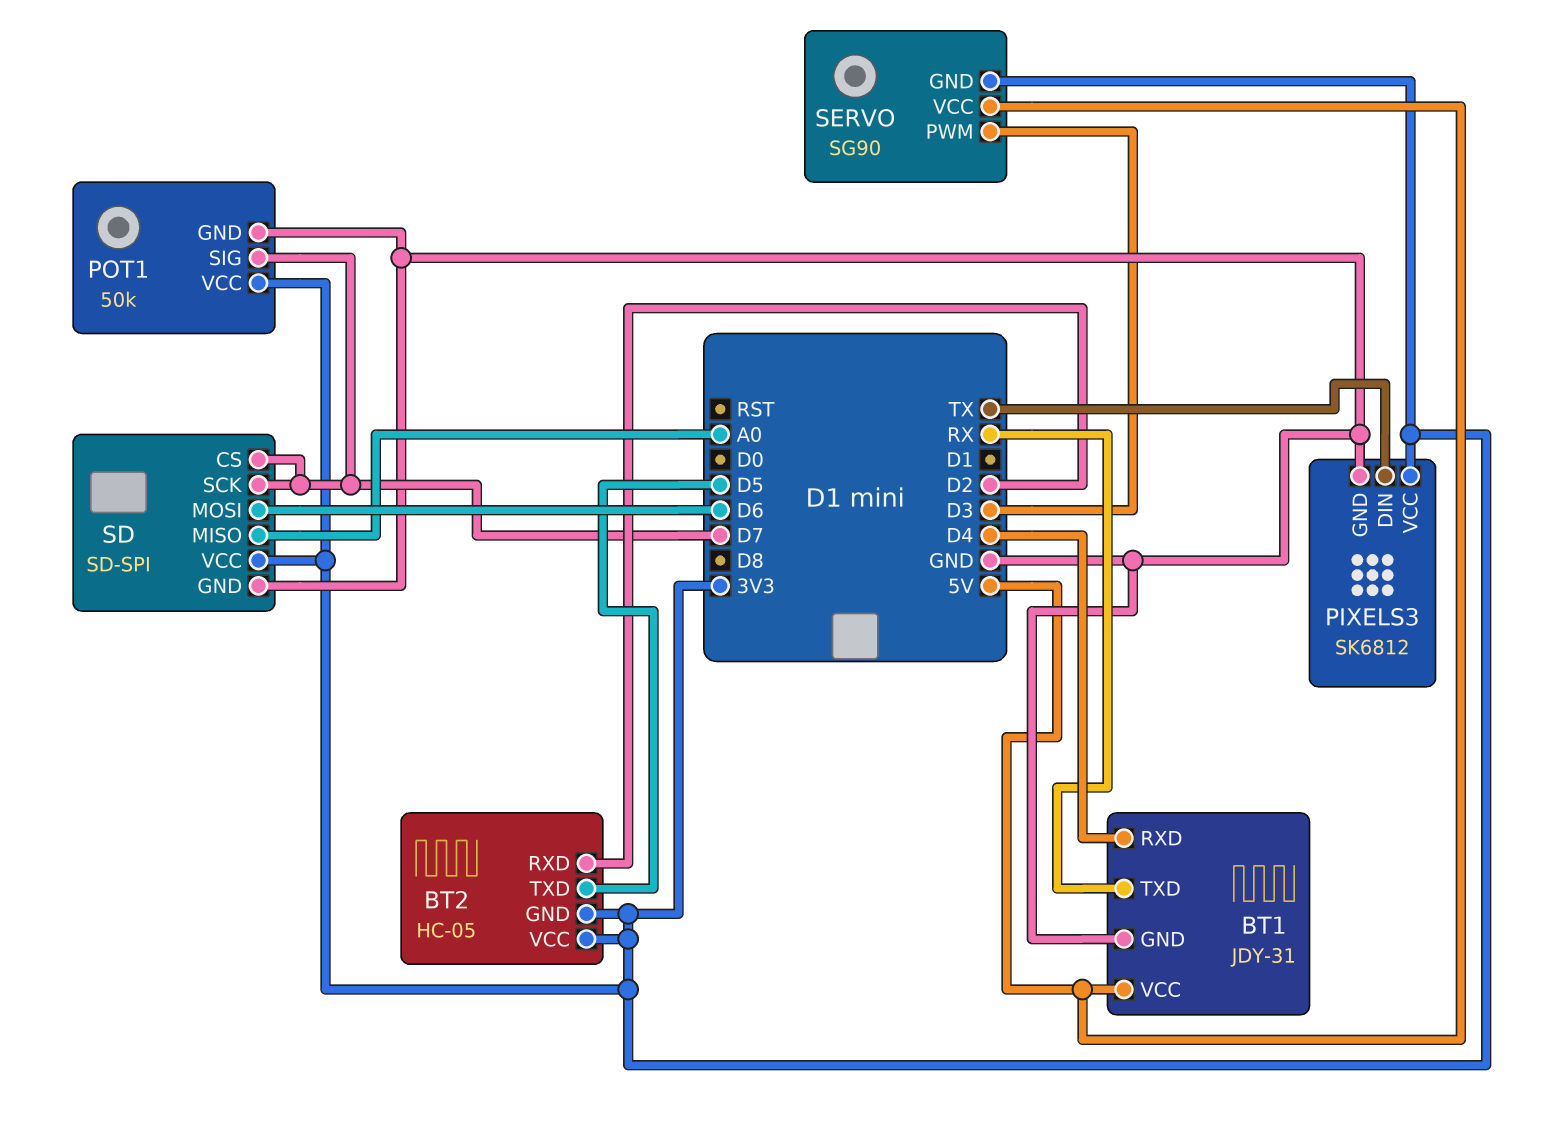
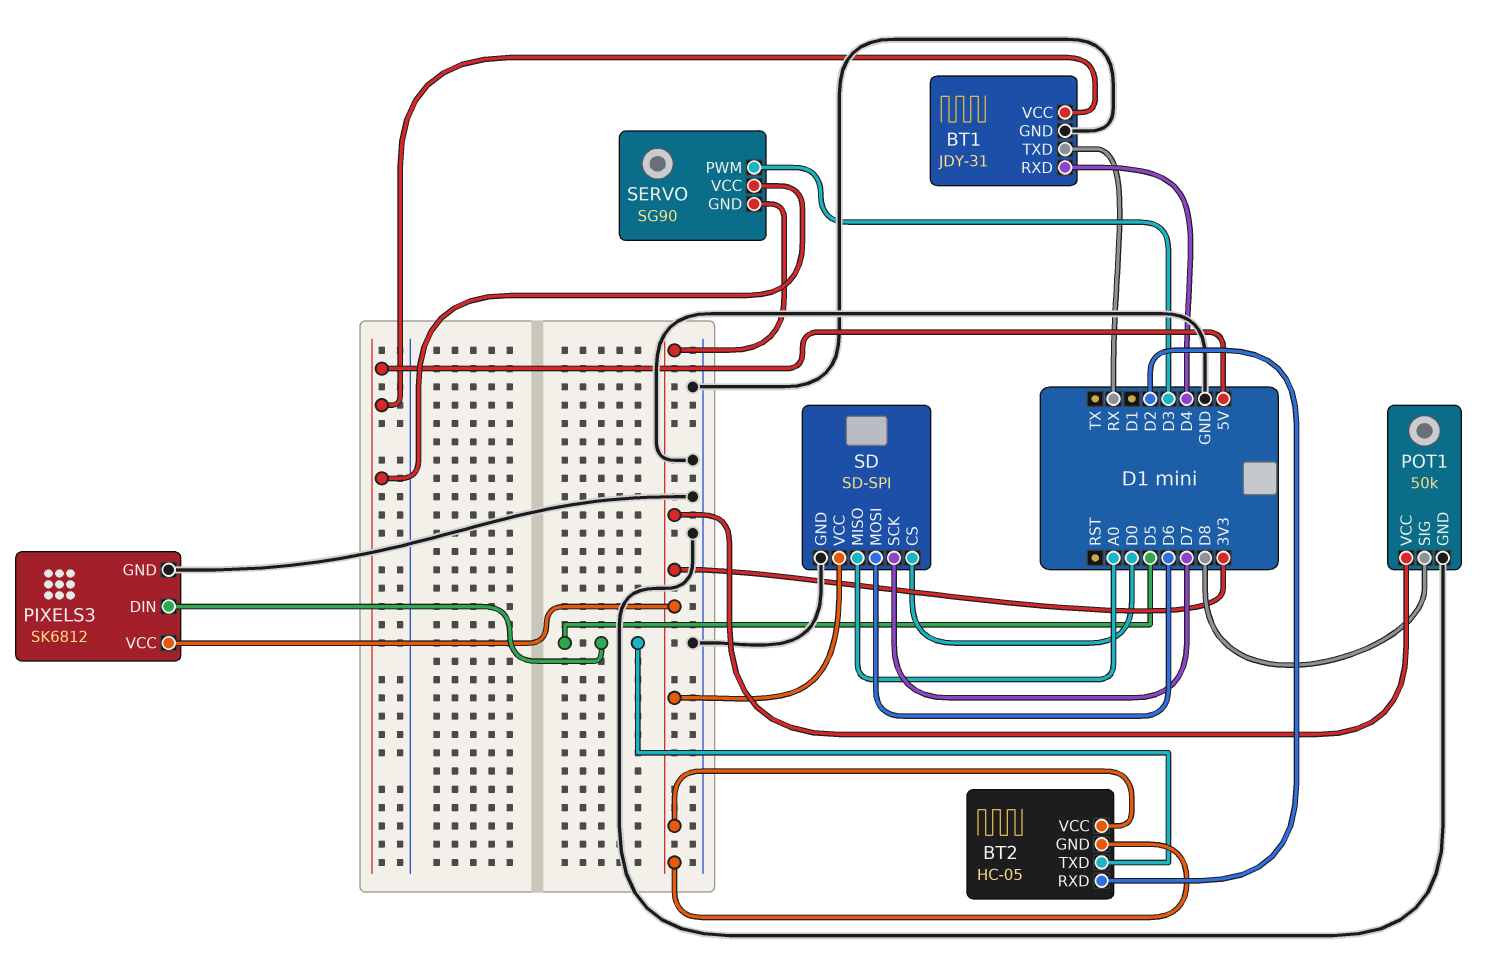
PIXELS3 pin DIN: TX -> D5
POT1 pin SIG: D7 -> D8
SD pin CS: D7 -> D0

